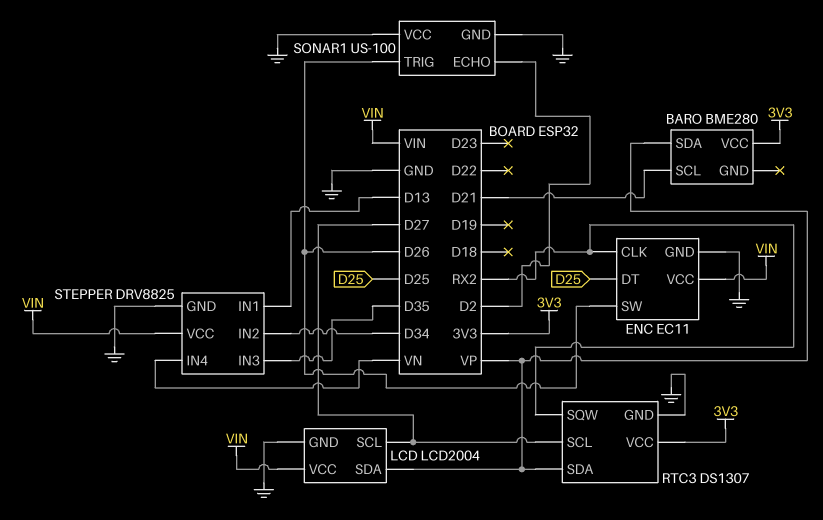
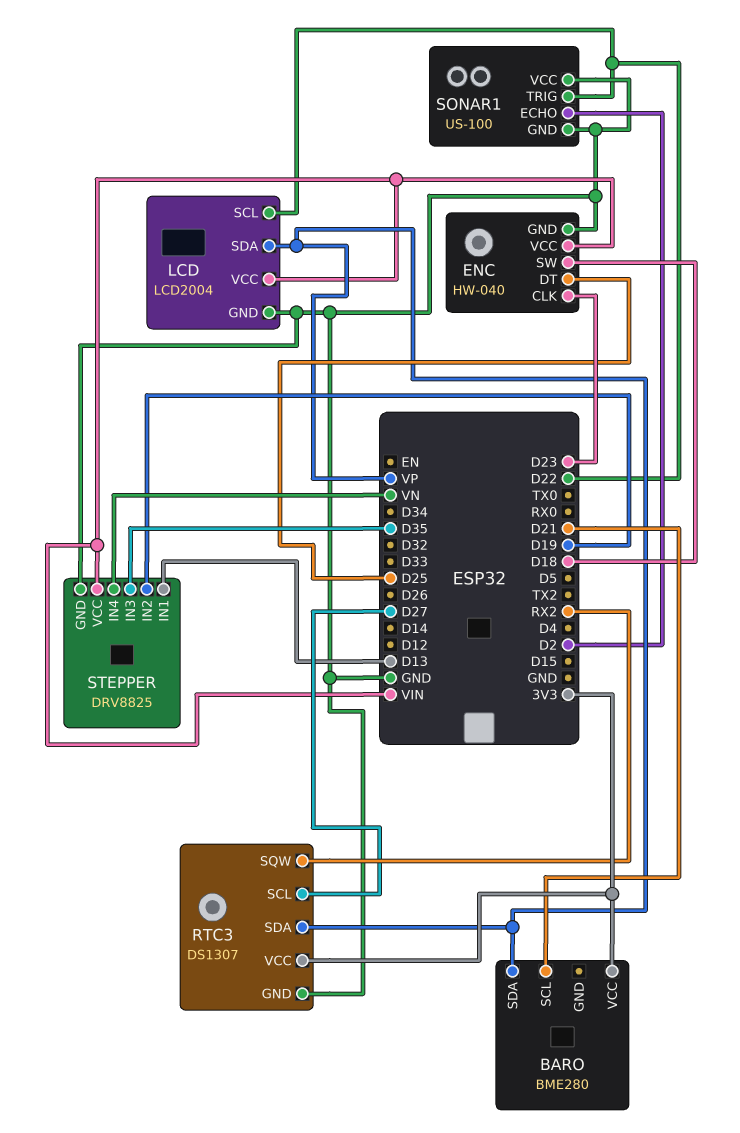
ENC: EC11 -> HW-040
ENC pin CLK: RX2 -> D23
ENC pin SW: D26 -> D18
LCD pin SCL: D27 -> D22
SONAR1 pin TRIG: D26 -> D22
STEPPER pin IN2: D34 -> D19

